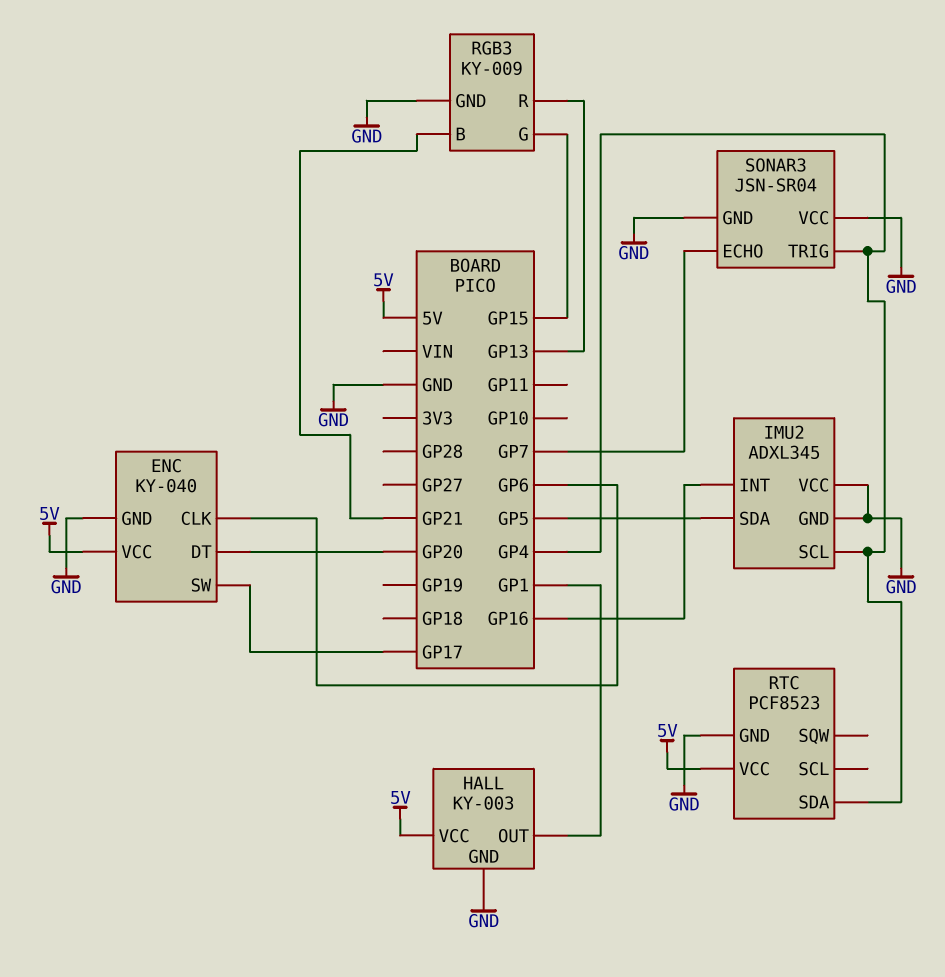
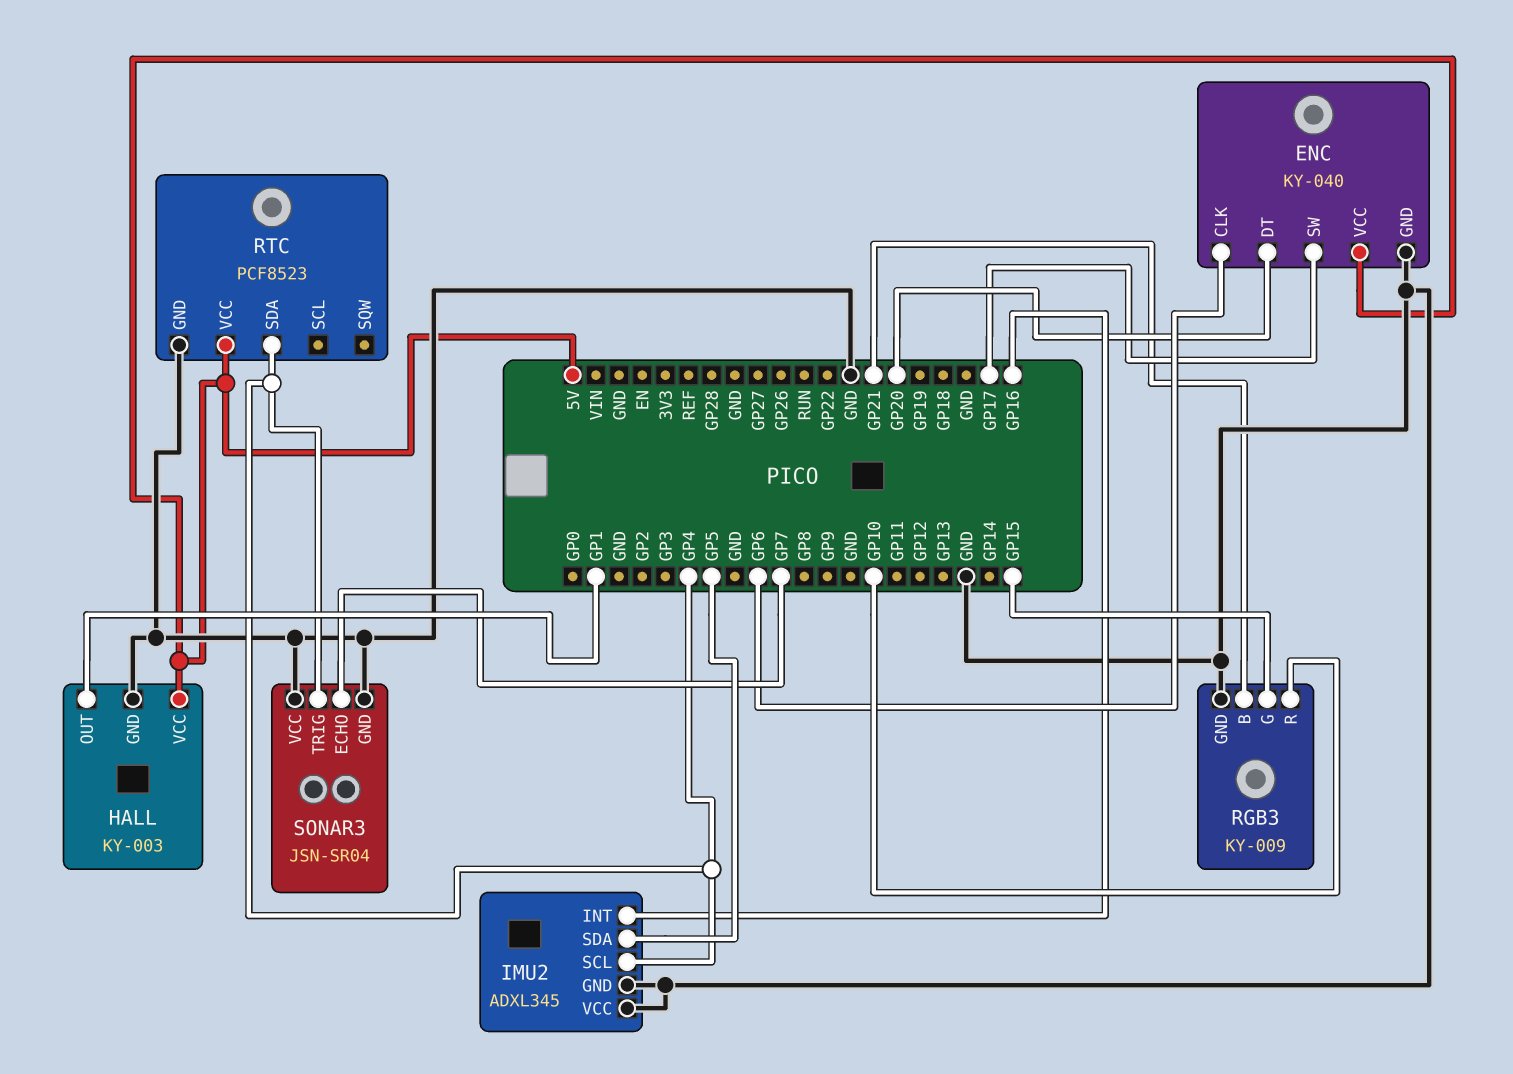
RGB3 pin R: GP13 -> GP10

